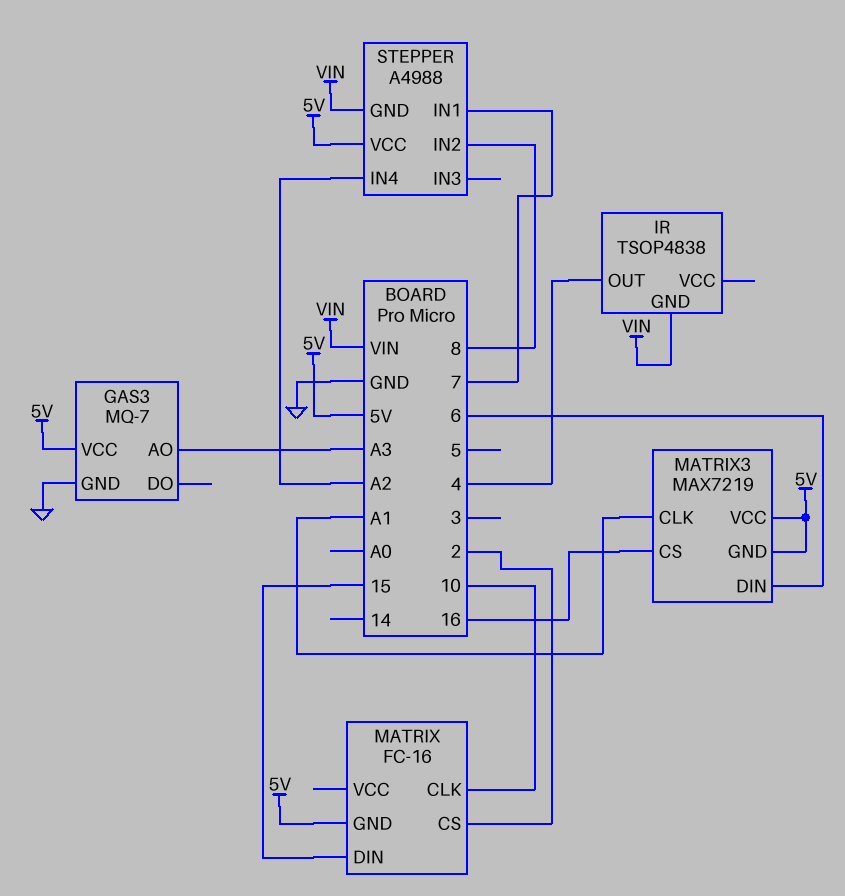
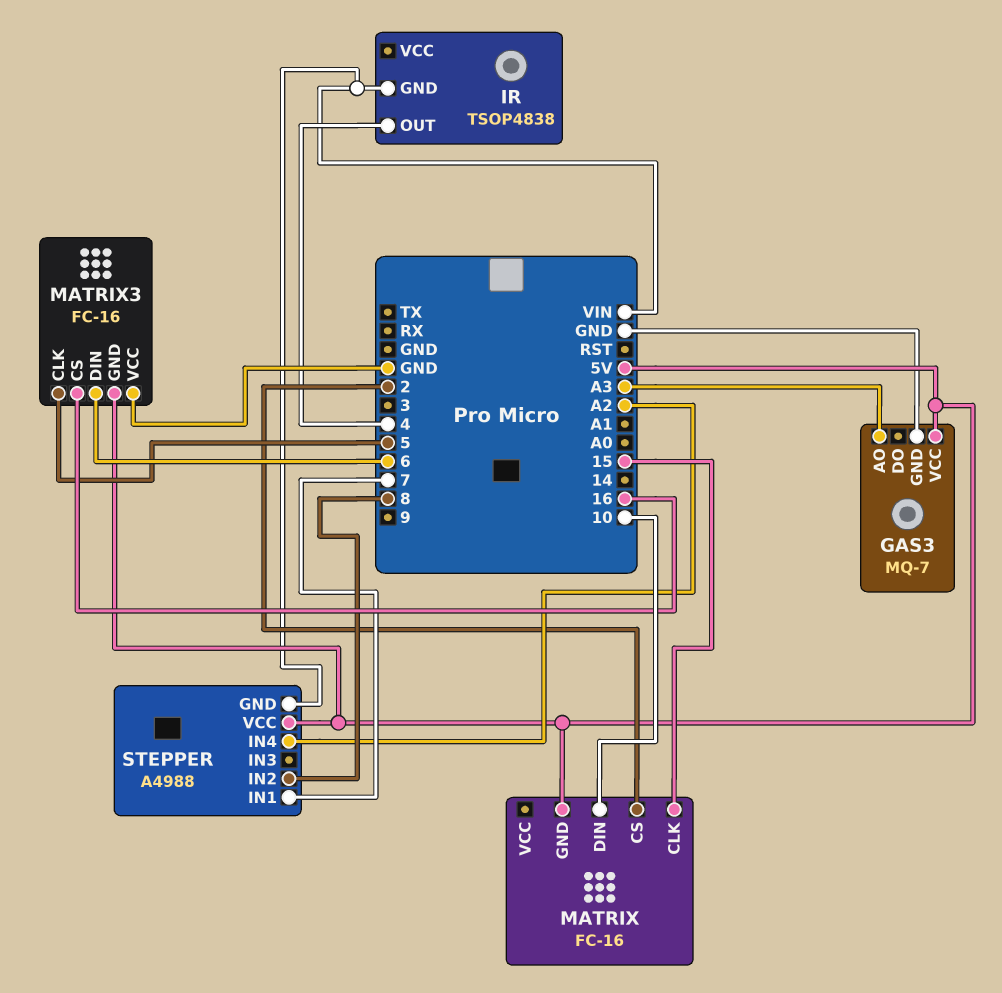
MATRIX pin CLK: 10 -> 15
MATRIX pin DIN: 15 -> 10
MATRIX3: MAX7219 -> FC-16
MATRIX3 pin CLK: A1 -> 5
MATRIX3 pin VCC: 5V -> GND

